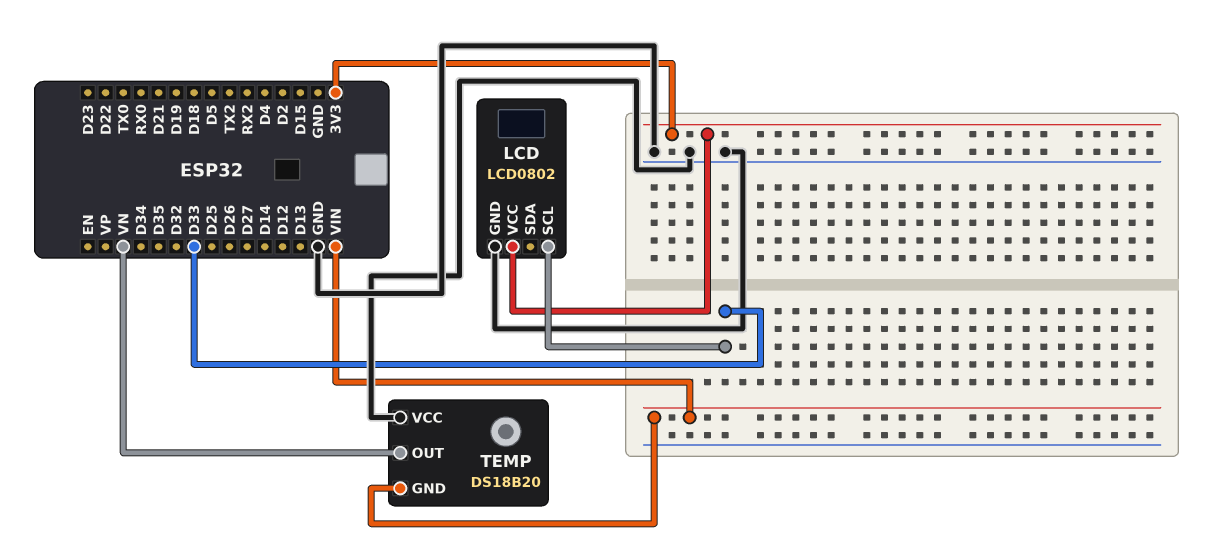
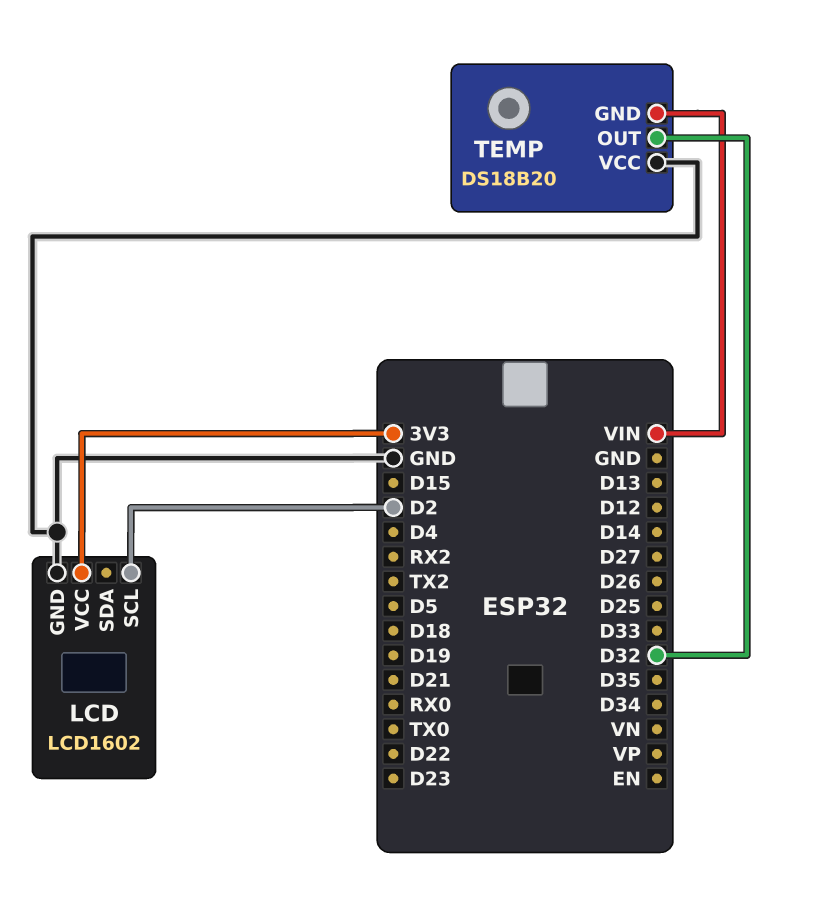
LCD: LCD0802 -> LCD1602
LCD pin SCL: D33 -> D2
TEMP pin OUT: VN -> D32

